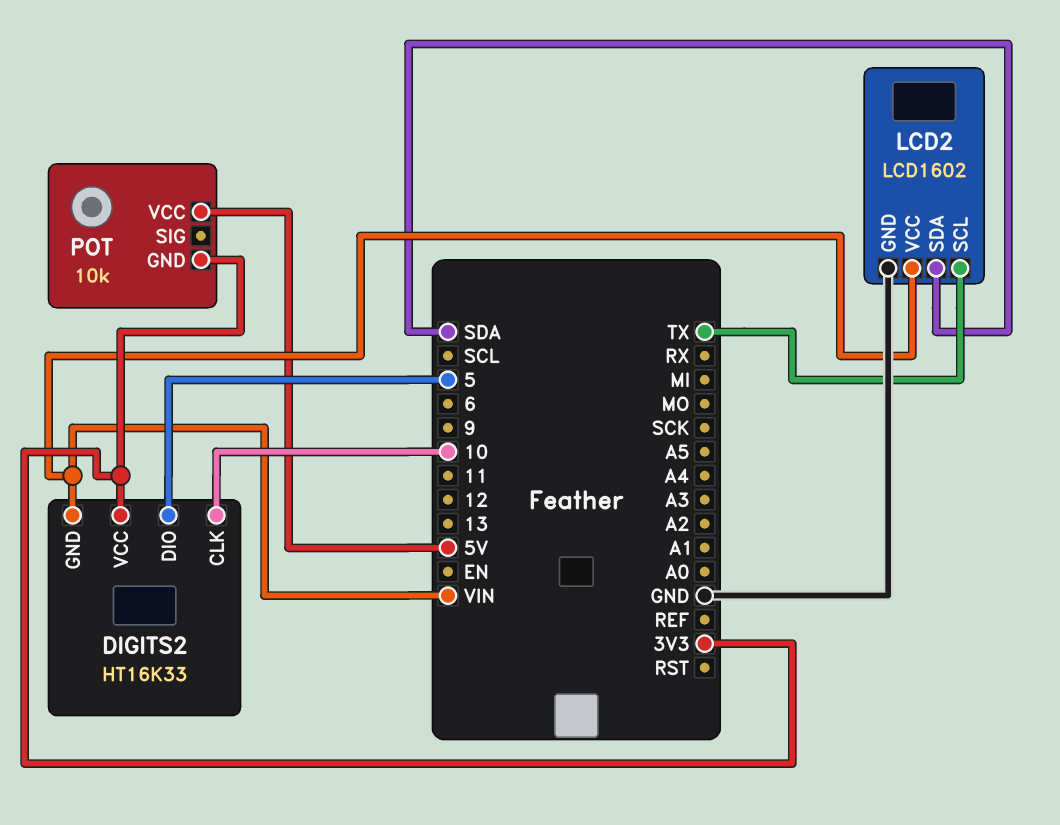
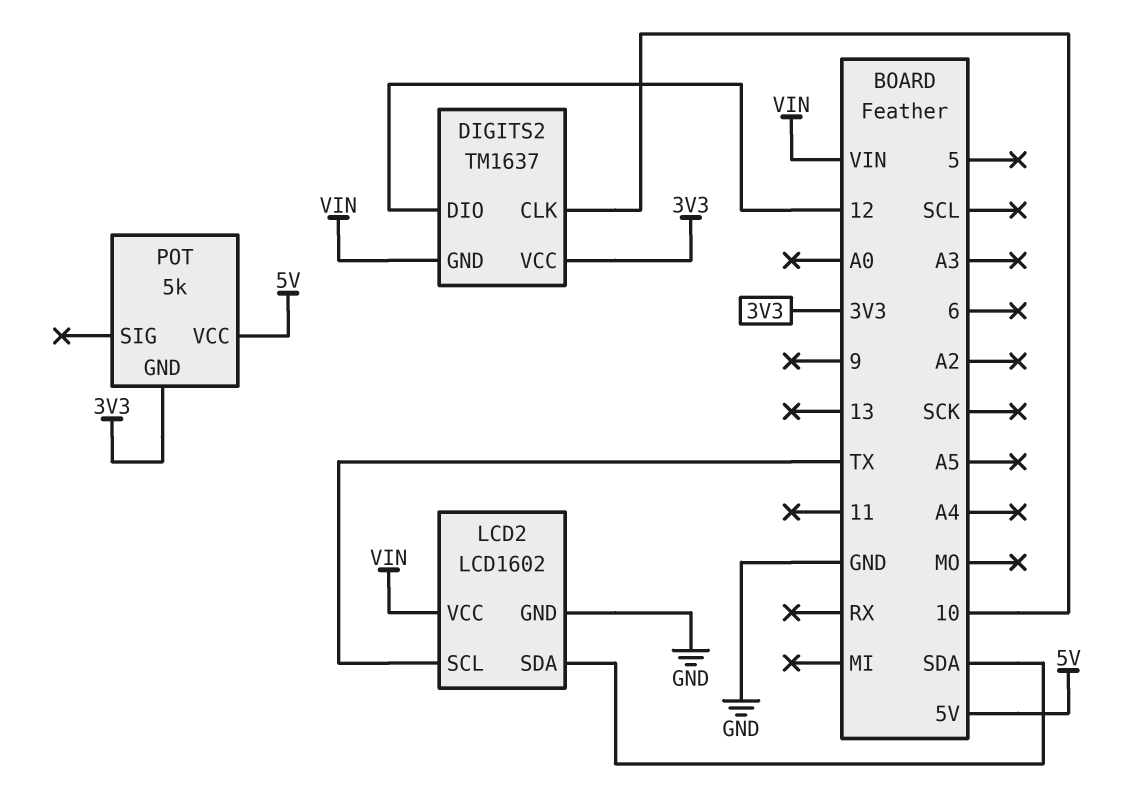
DIGITS2: HT16K33 -> TM1637
DIGITS2 pin DIO: 5 -> 12
POT: 10k -> 5k

